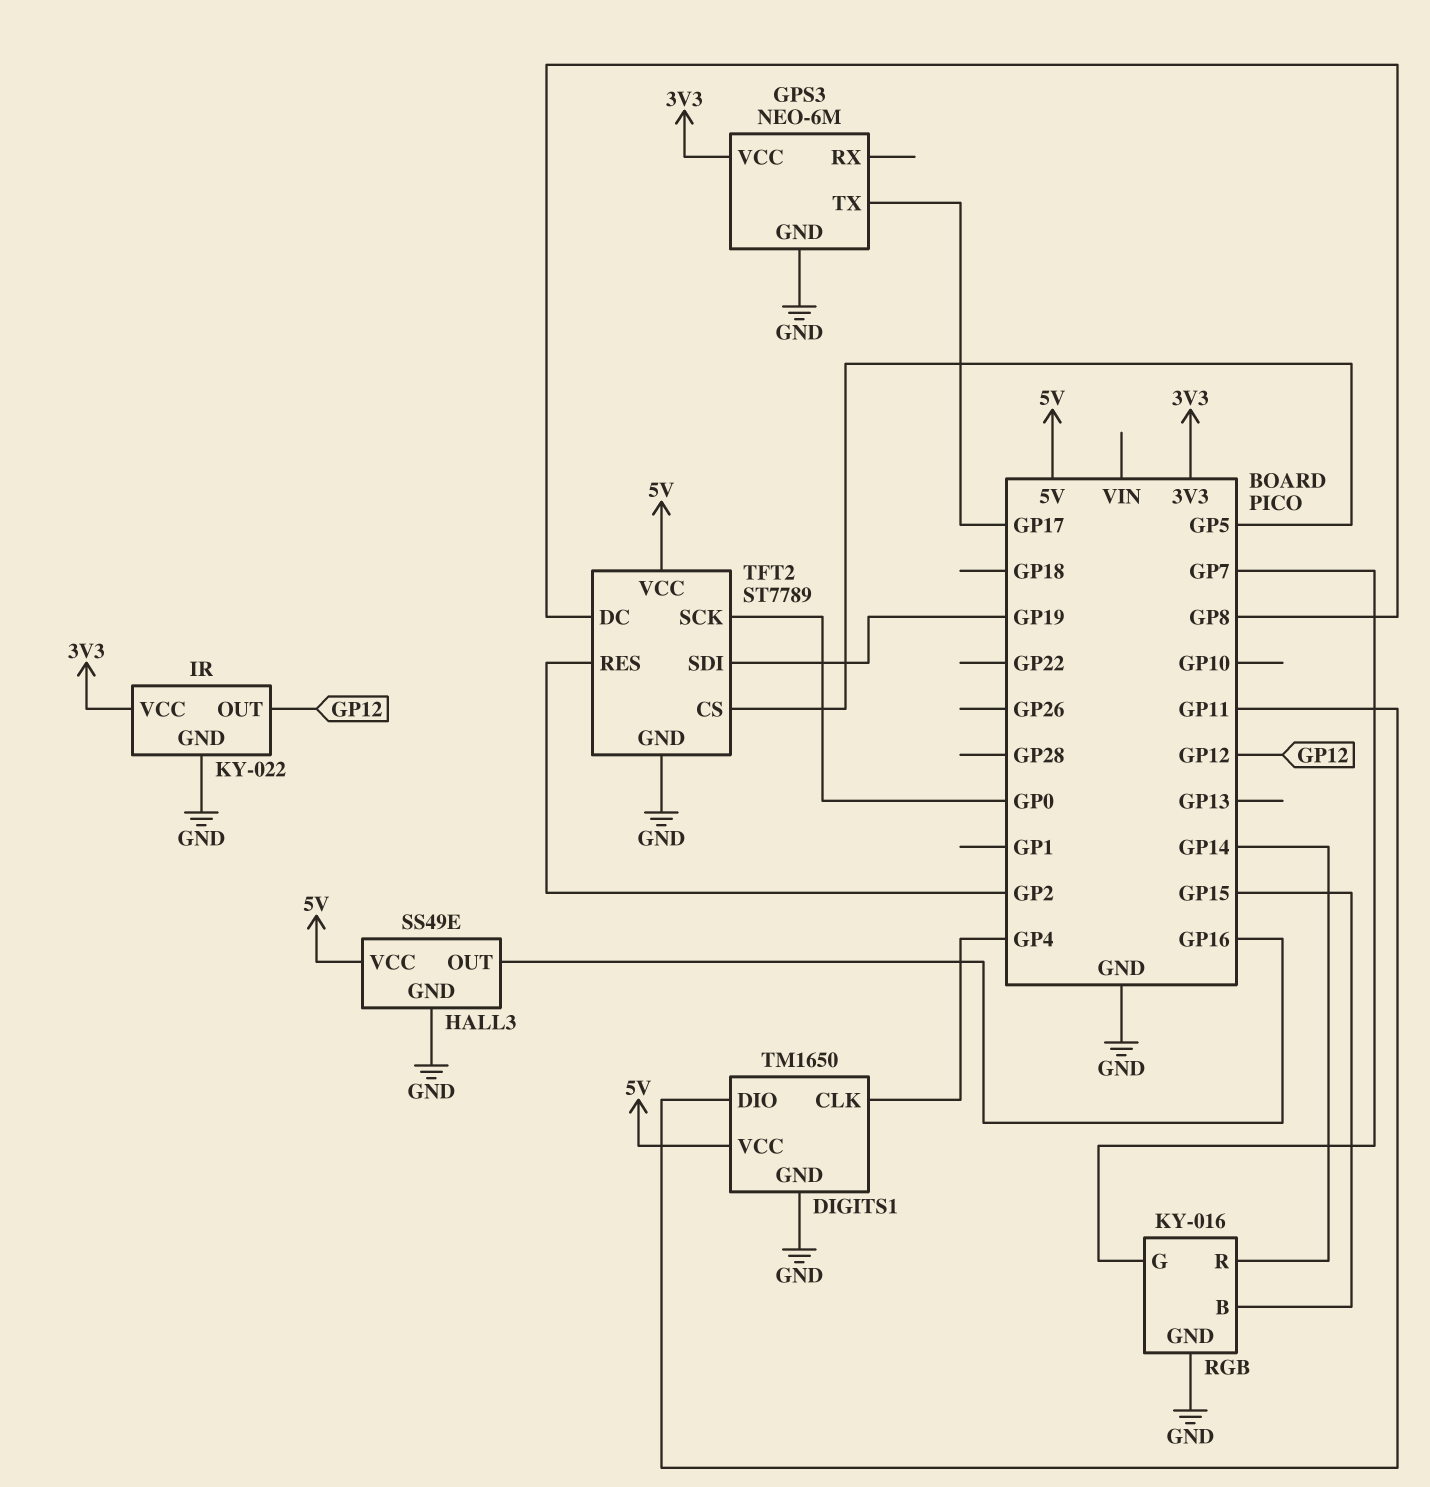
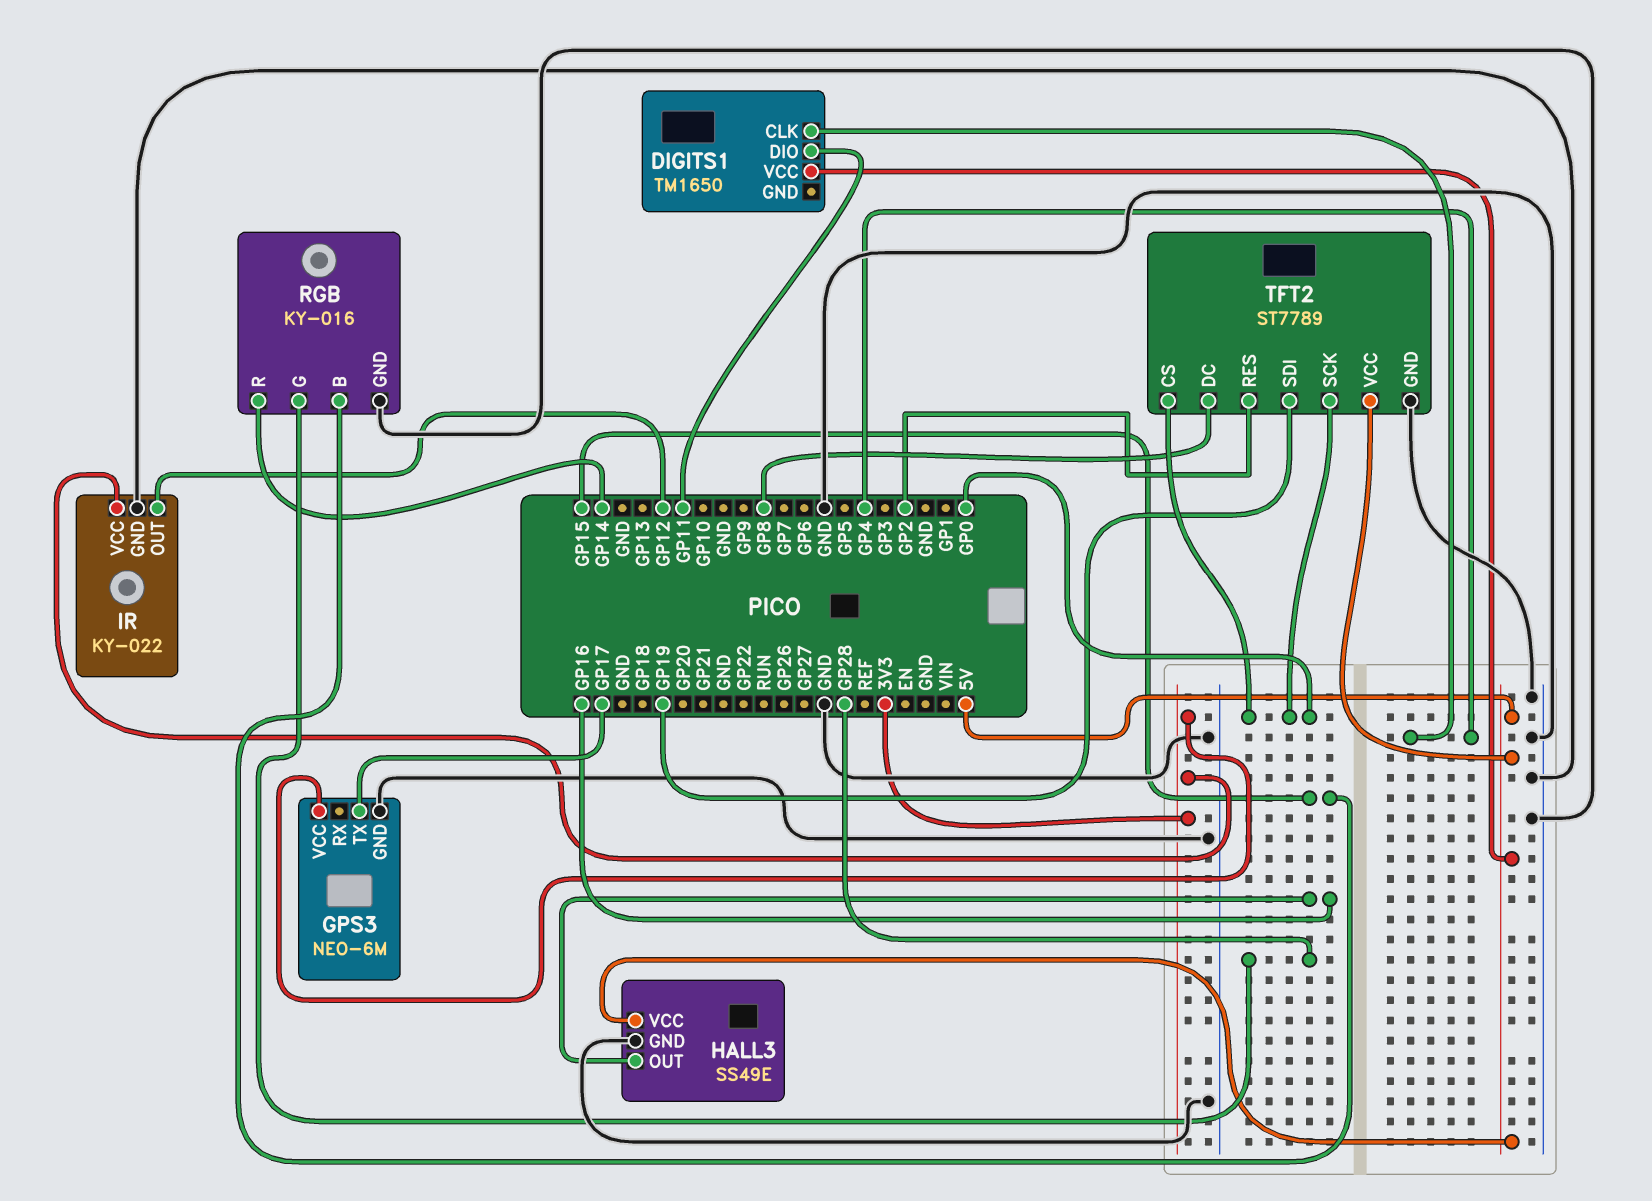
DIGITS1 pin GND: GND -> none
RGB pin G: GP7 -> GP28
TFT2 pin CS: GP5 -> GP0

